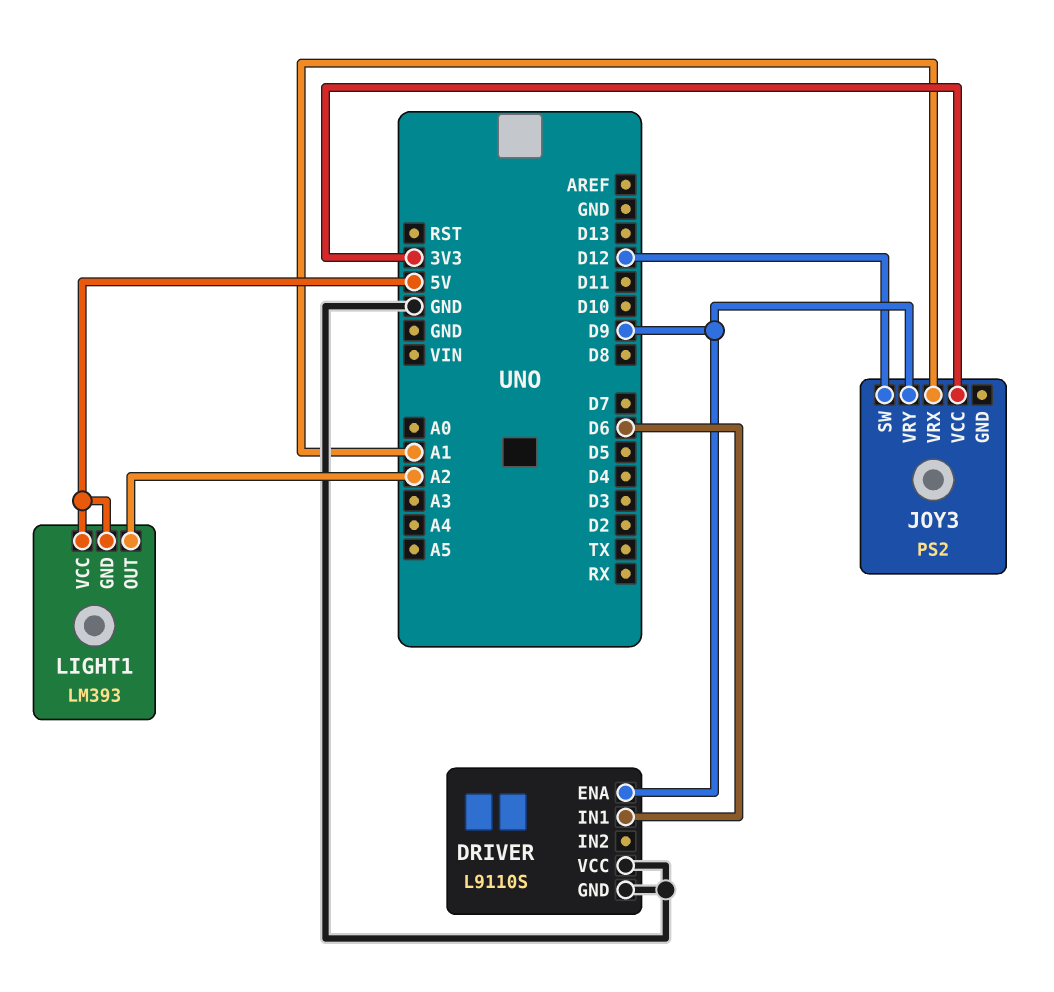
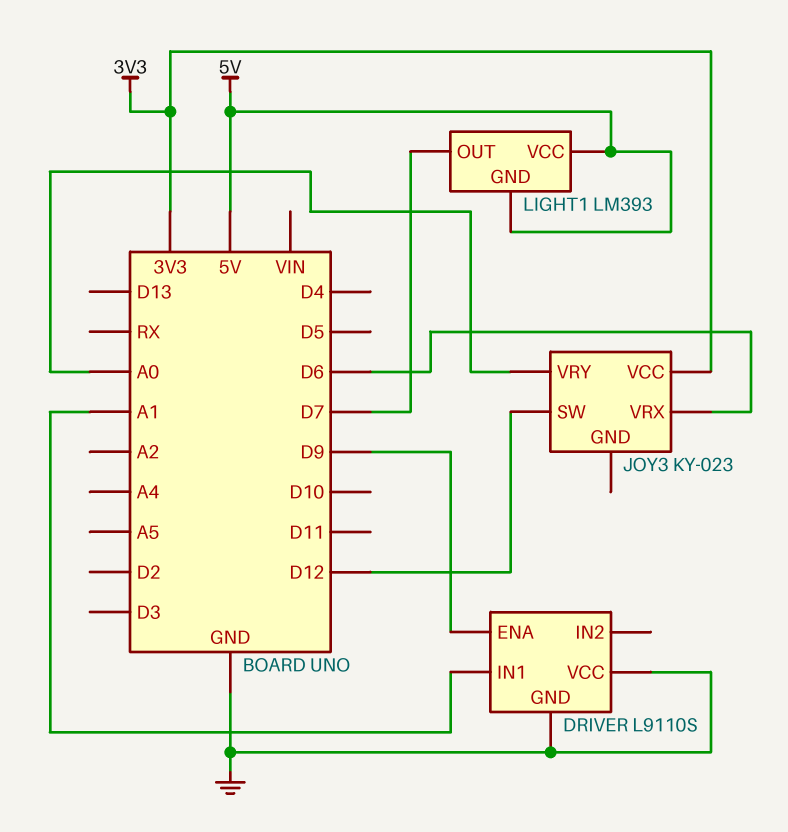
DRIVER pin IN1: D6 -> A1
JOY3: PS2 -> KY-023
JOY3 pin VRX: A1 -> D6
JOY3 pin VRY: D9 -> A0
LIGHT1 pin OUT: A2 -> D7

